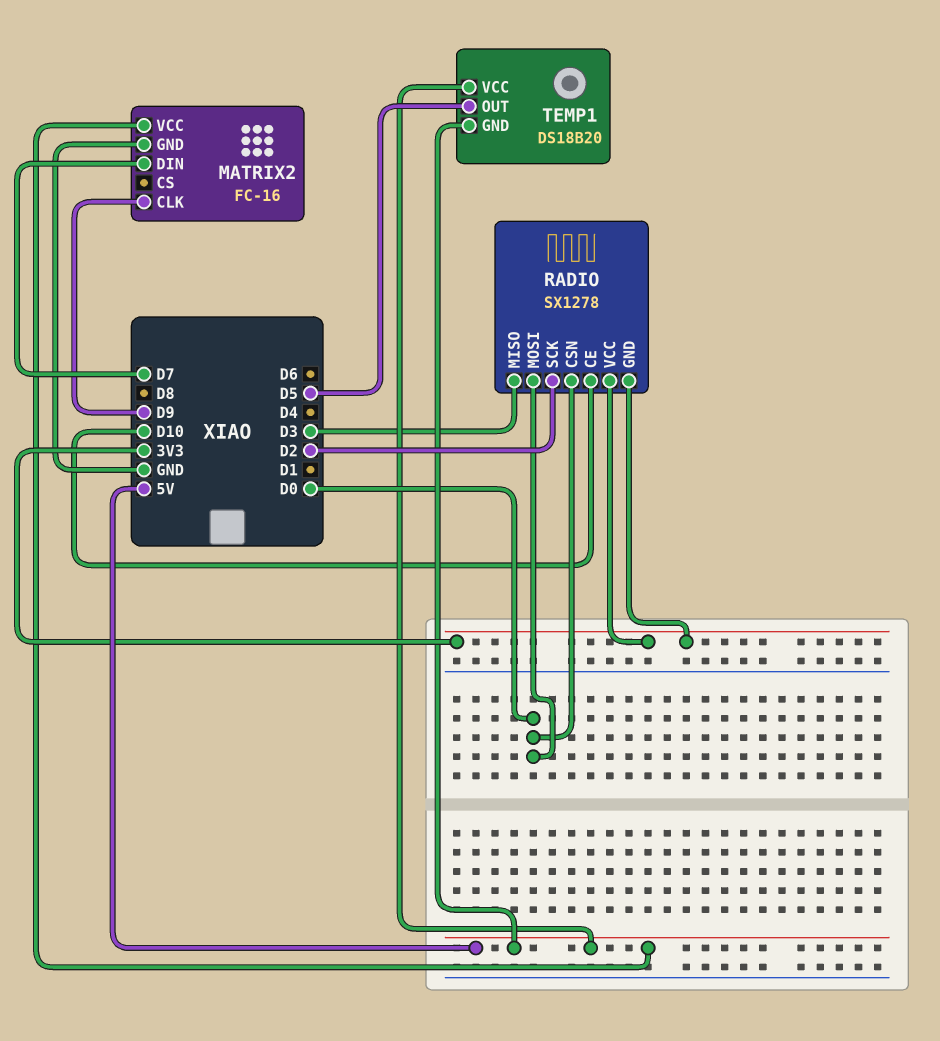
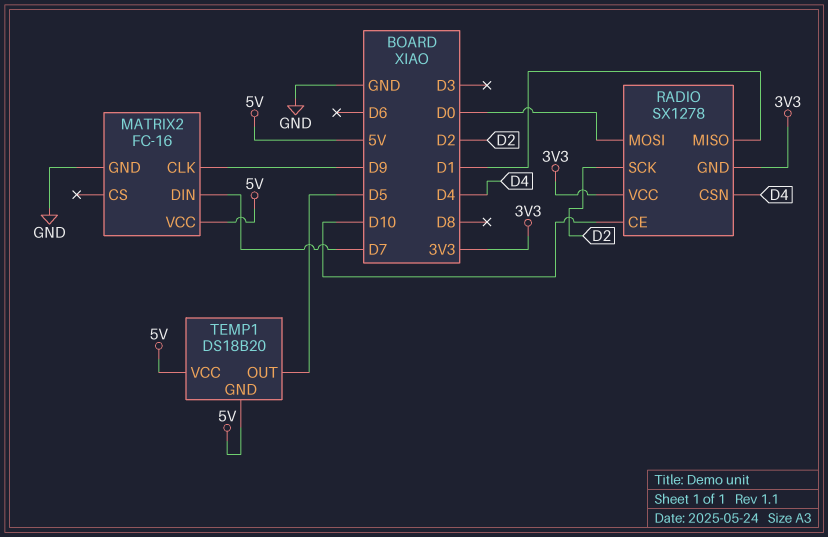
RADIO pin CSN: D0 -> D4
RADIO pin MISO: D3 -> D1

